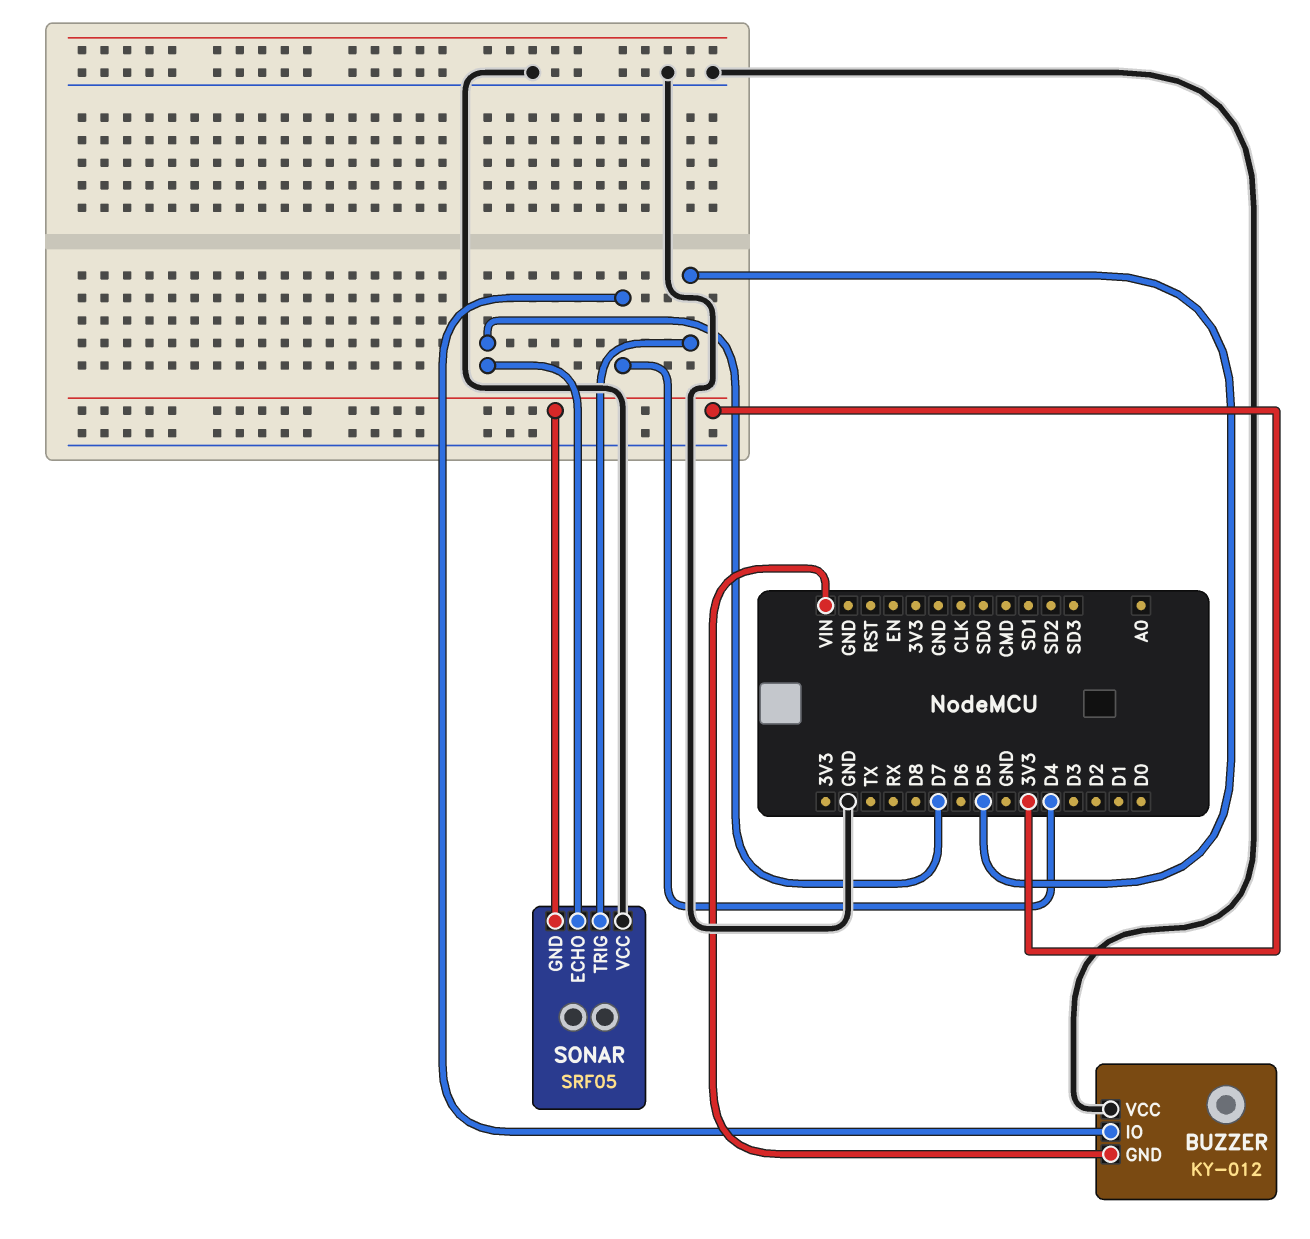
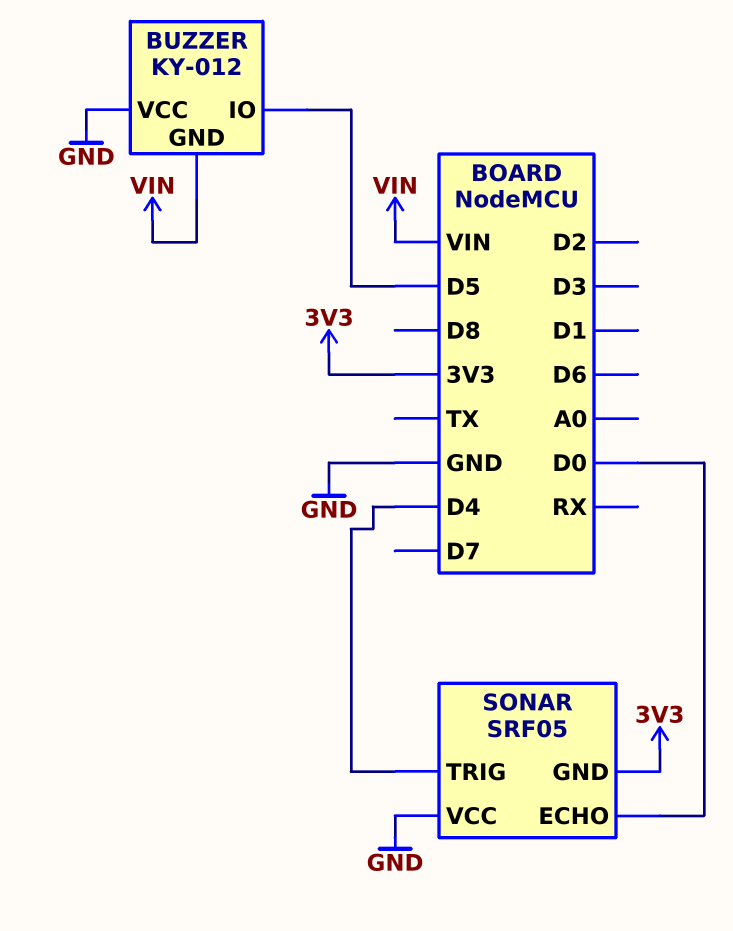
BUZZER pin IO: D4 -> D5
SONAR pin ECHO: D7 -> D0
SONAR pin TRIG: D5 -> D4

